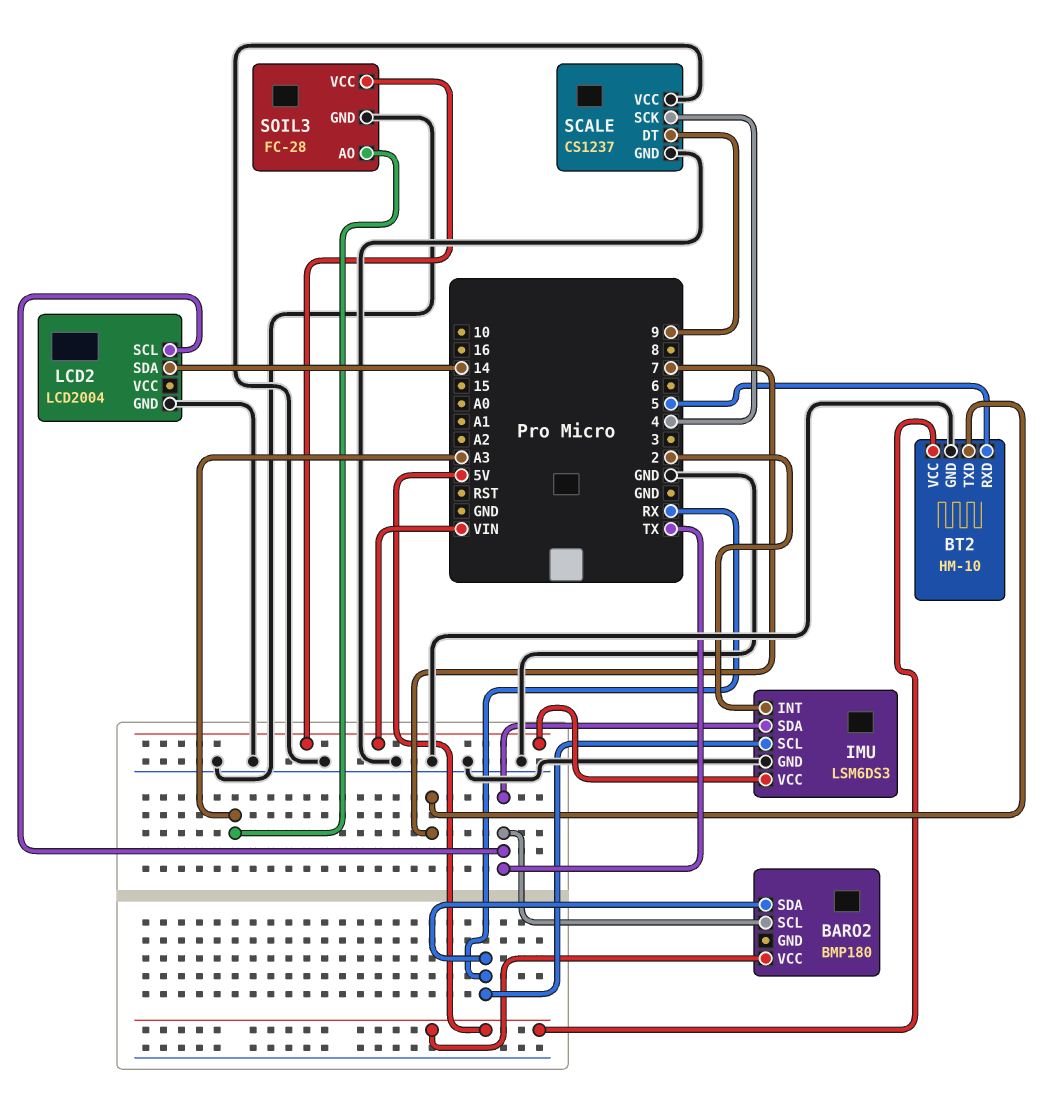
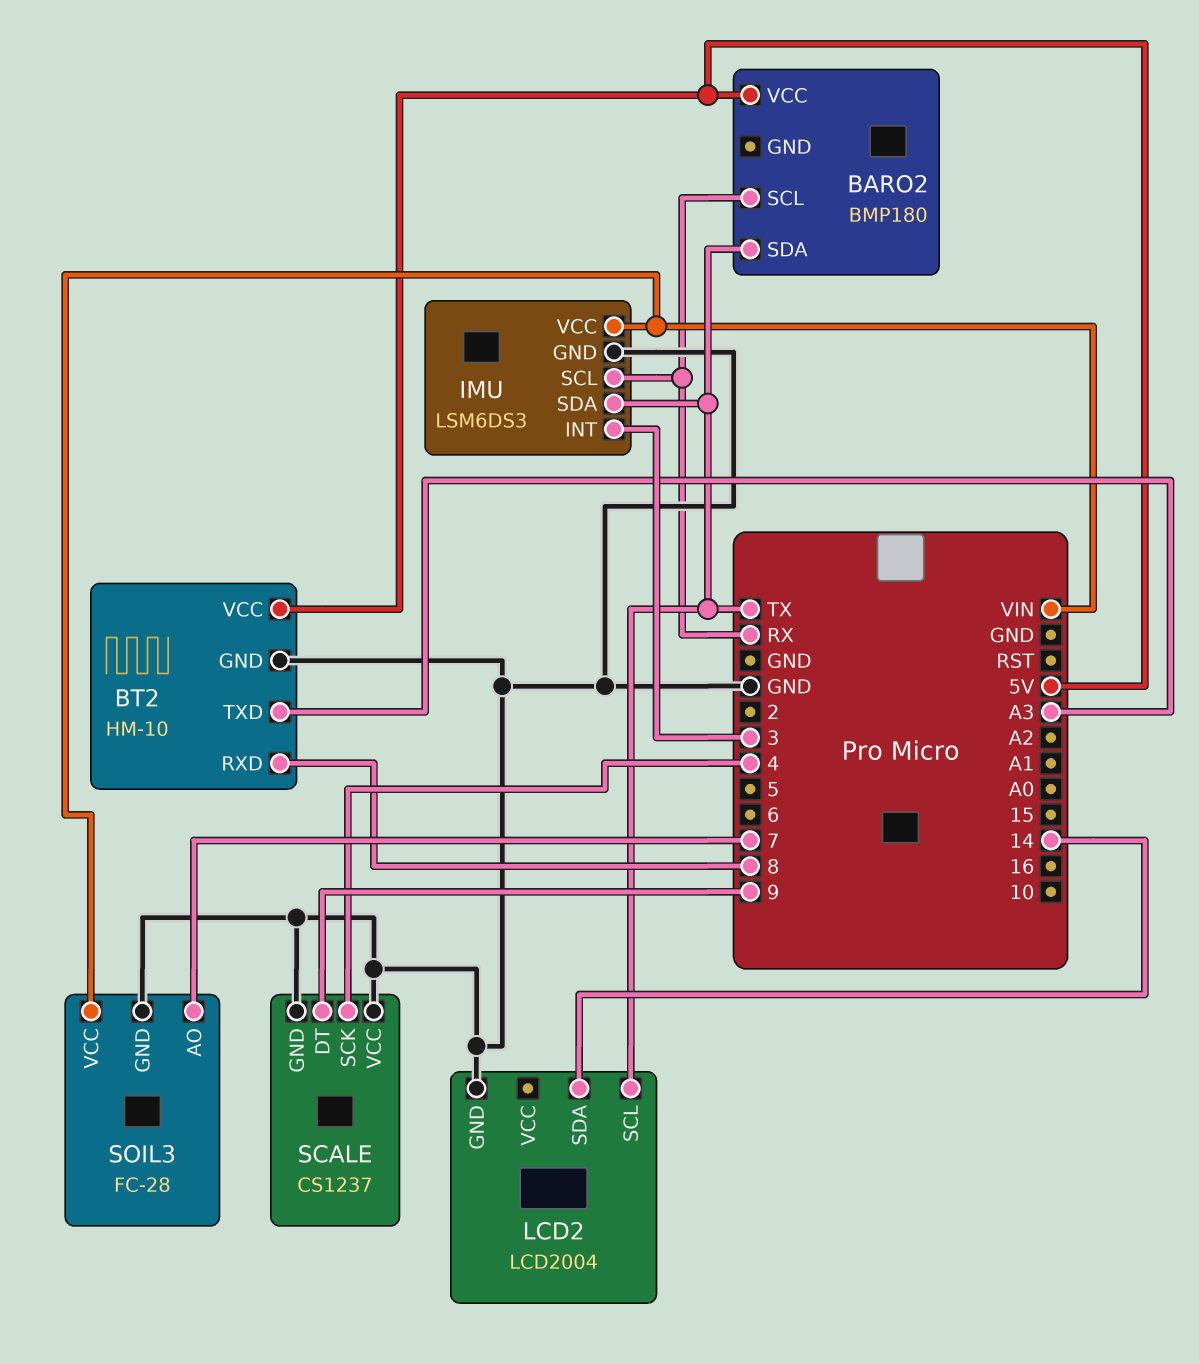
BARO2 pin SCL: TX -> RX
BARO2 pin SDA: RX -> TX
BT2 pin RXD: 5 -> 8
BT2 pin TXD: 7 -> A3
IMU pin INT: 2 -> 3
SOIL3 pin AO: A3 -> 7

